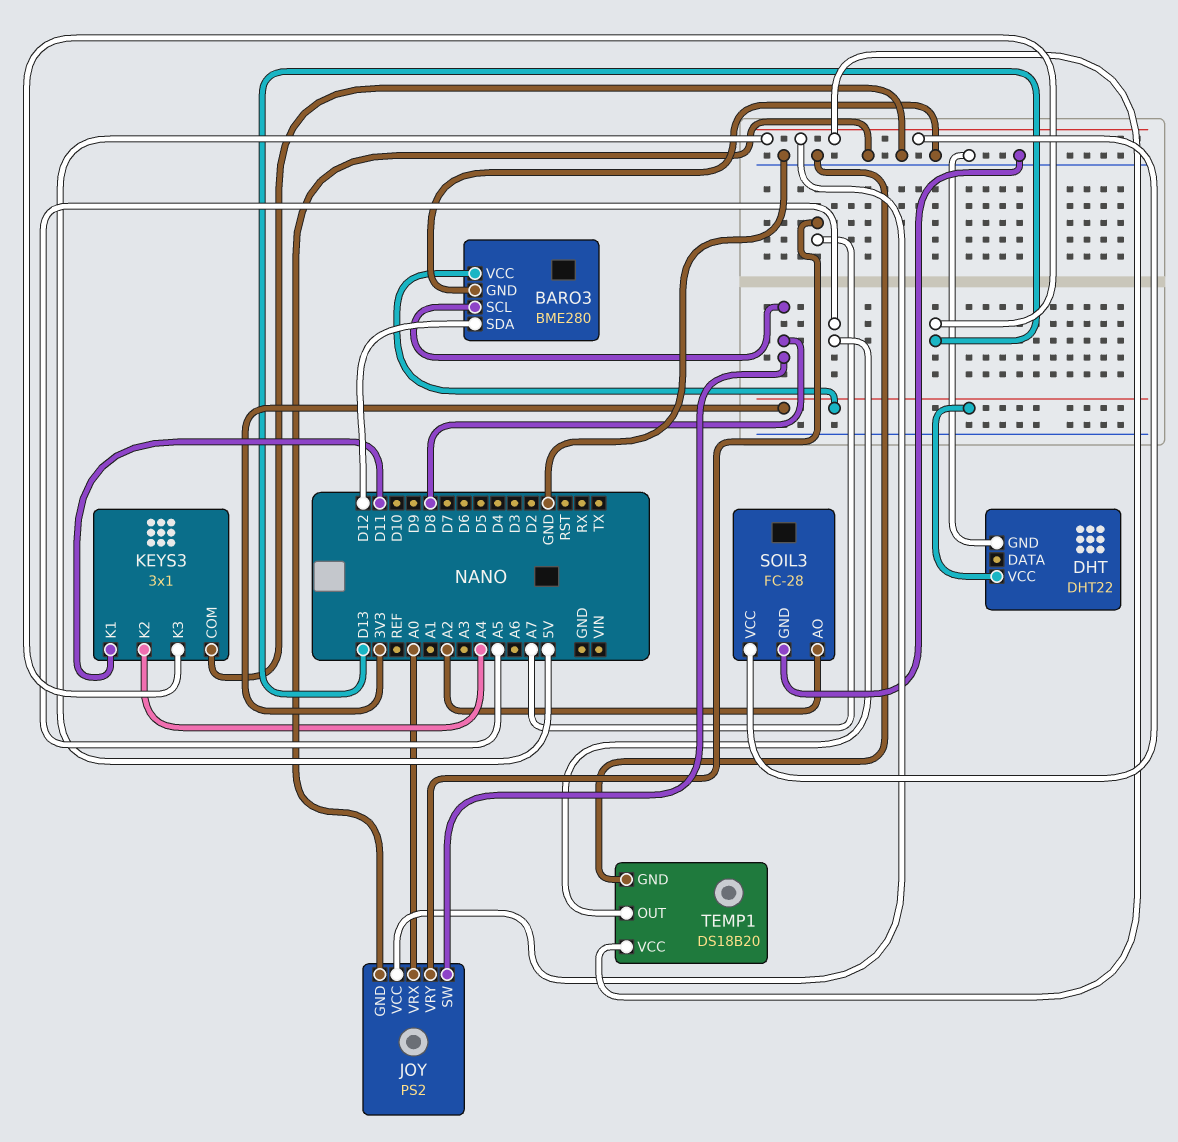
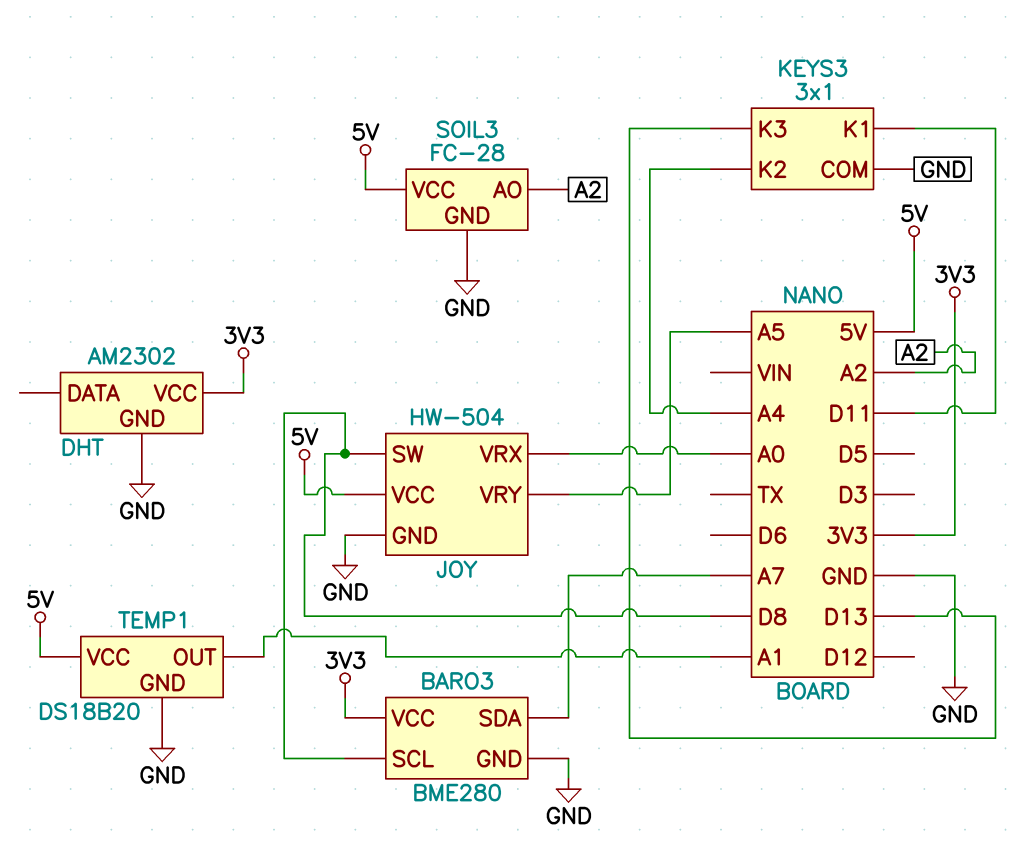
BARO3 pin SDA: D12 -> A7
DHT: DHT22 -> AM2302
JOY: PS2 -> HW-504
JOY pin VRY: A7 -> A5
TEMP1 pin OUT: A5 -> A1

